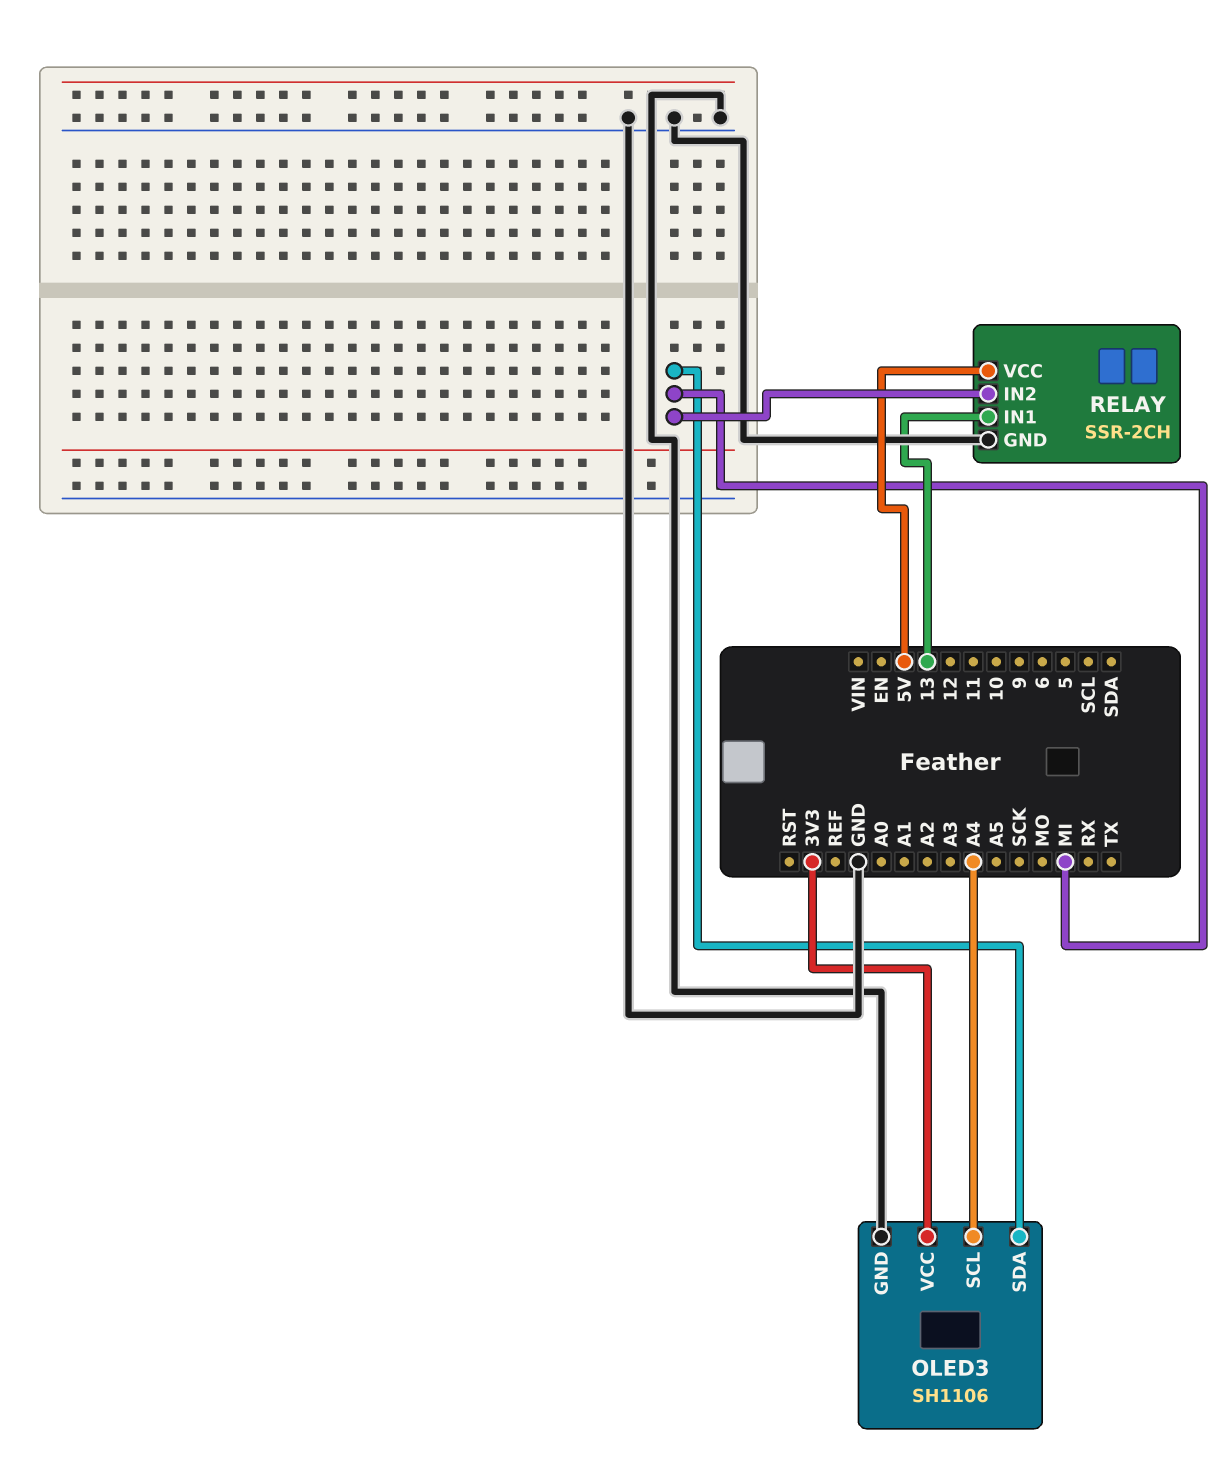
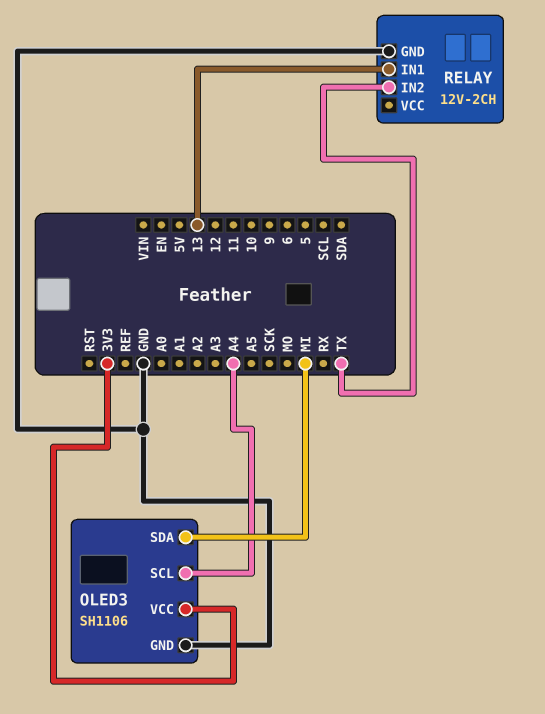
RELAY: SSR-2CH -> 12V-2CH
RELAY pin IN2: MI -> TX
RELAY pin VCC: 5V -> none

